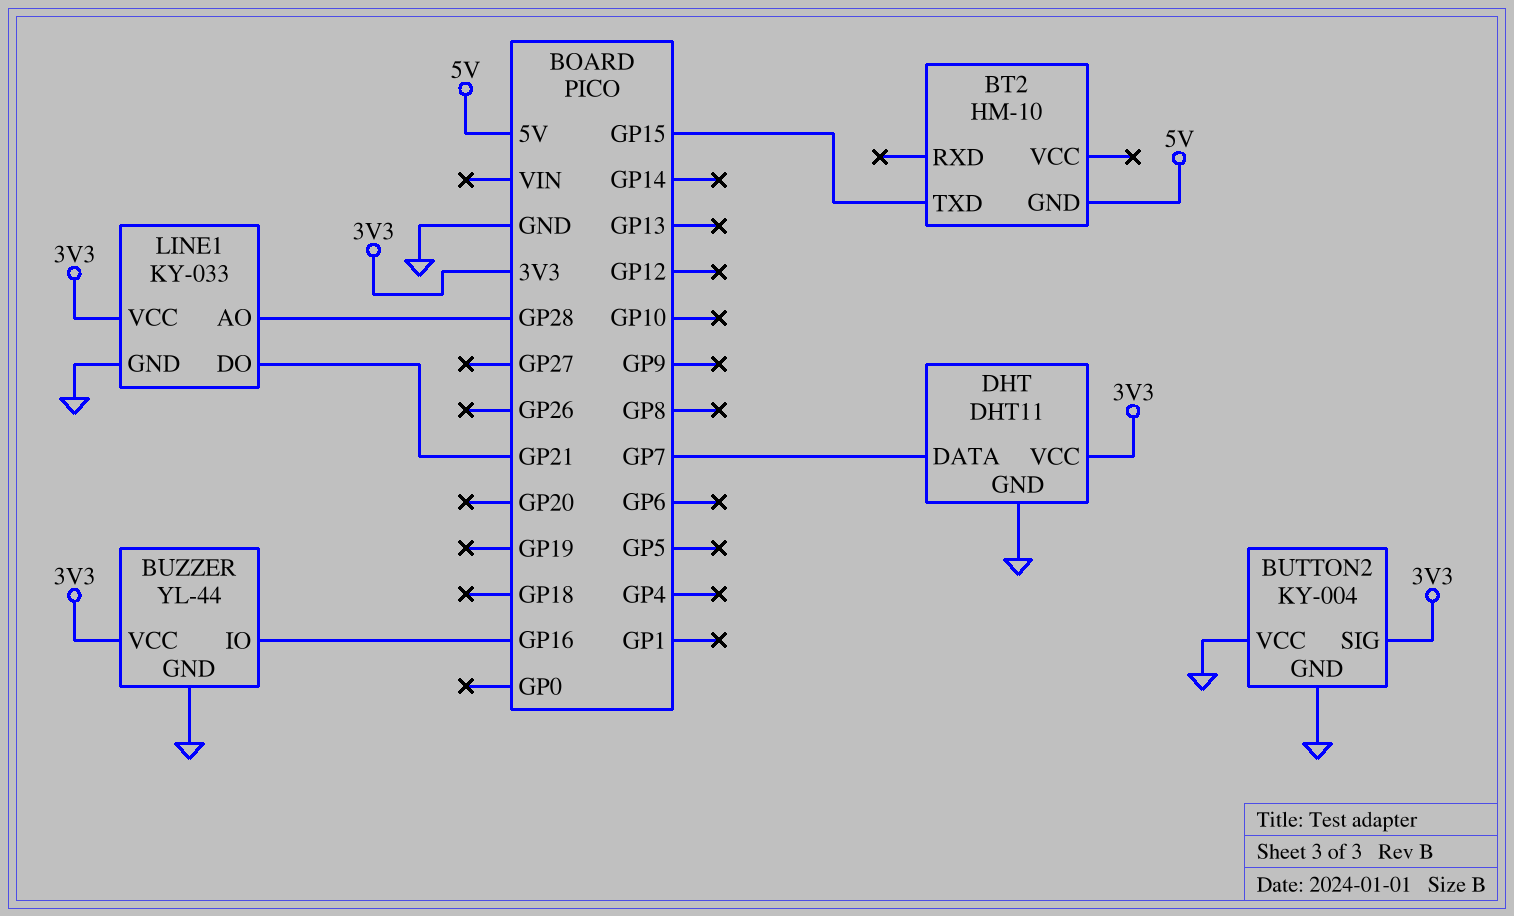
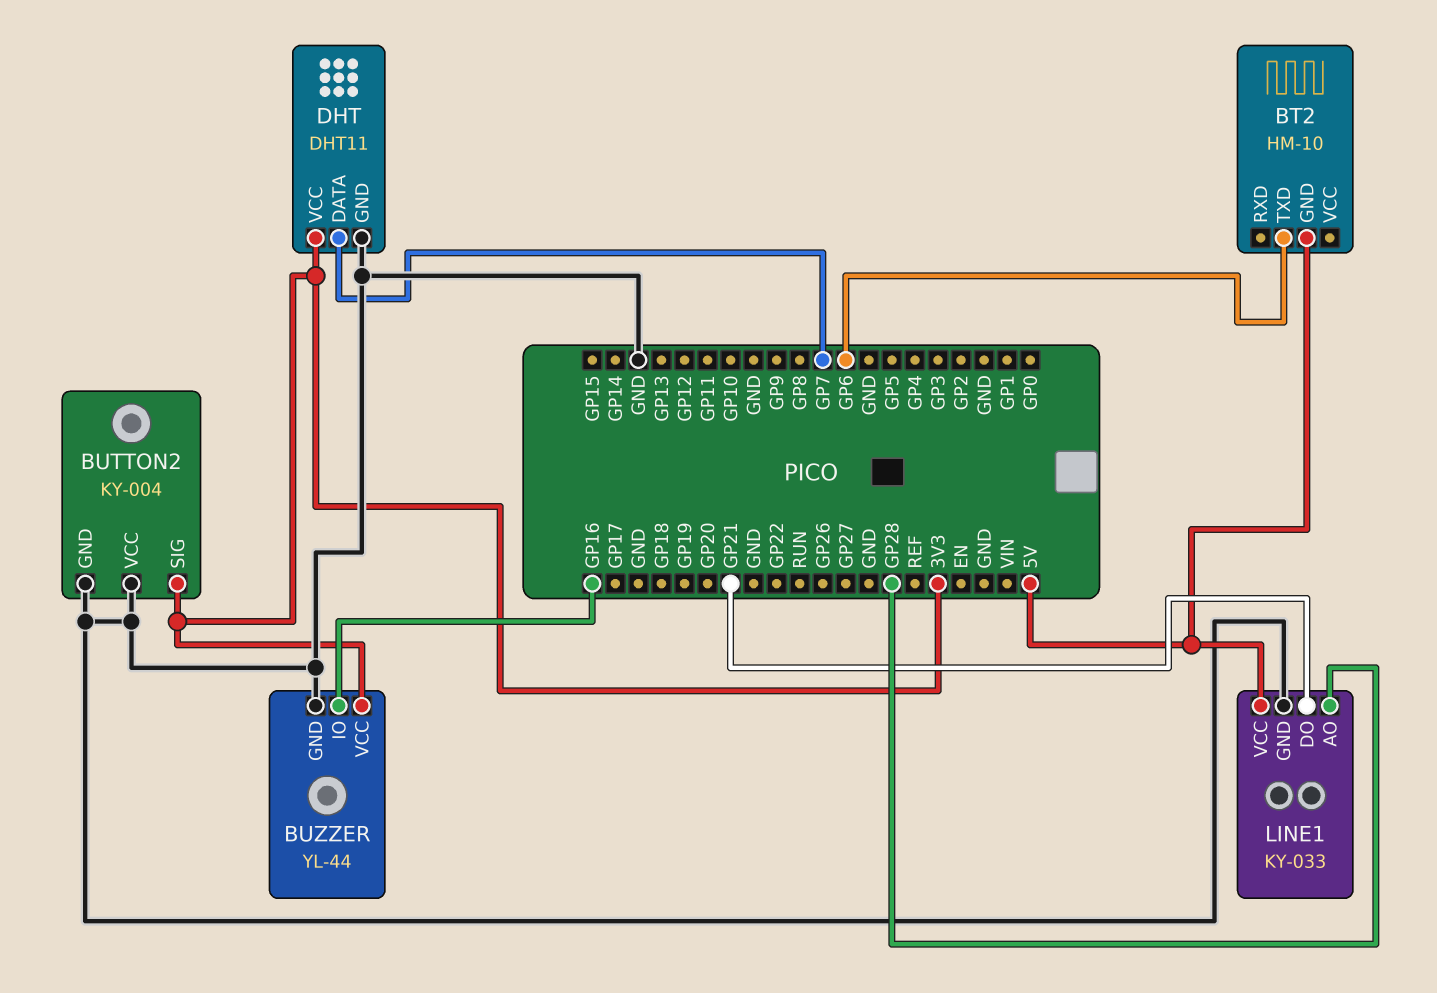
BT2 pin TXD: GP15 -> GP6
LINE1 pin VCC: 3V3 -> 5V

